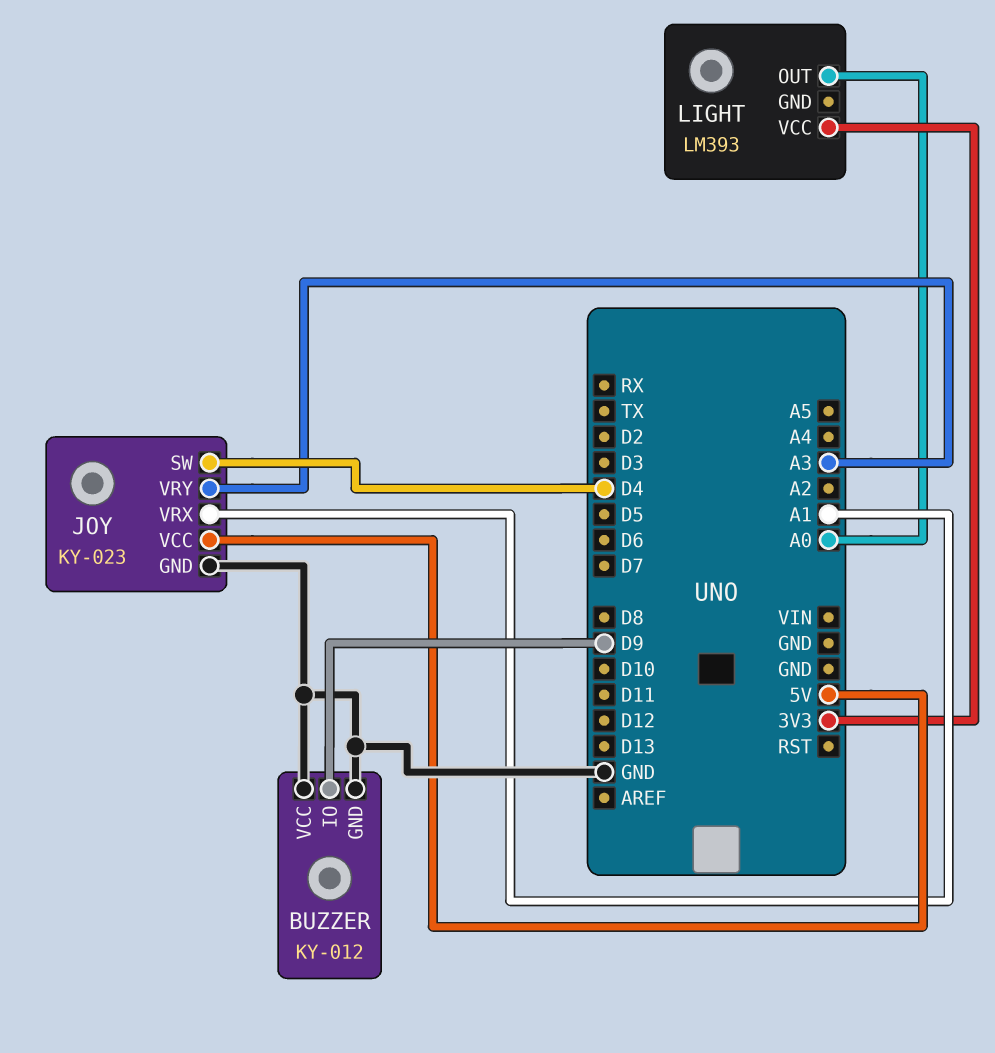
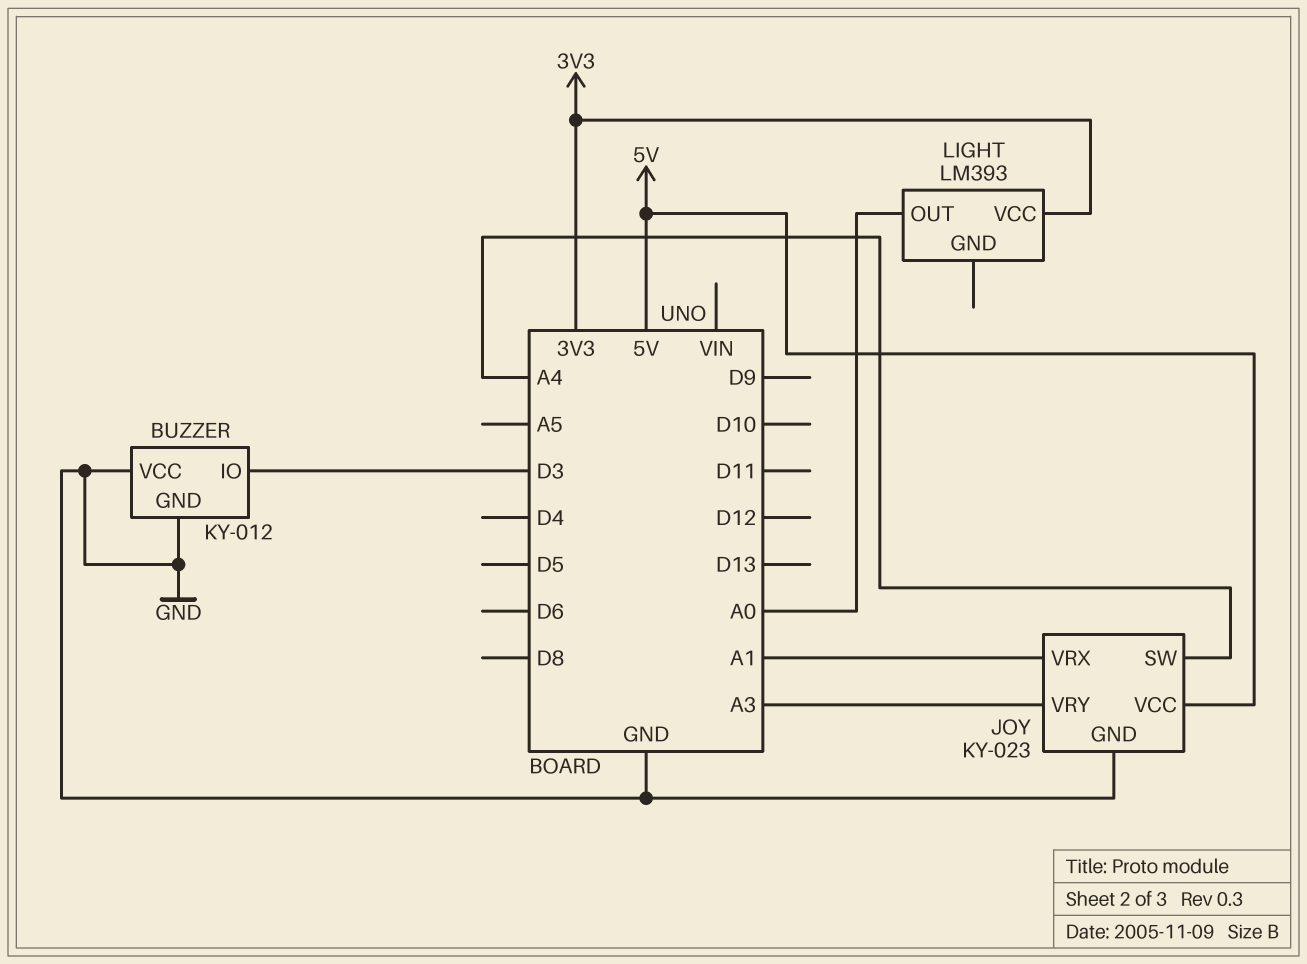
BUZZER pin IO: D9 -> D3
JOY pin SW: D4 -> A4

